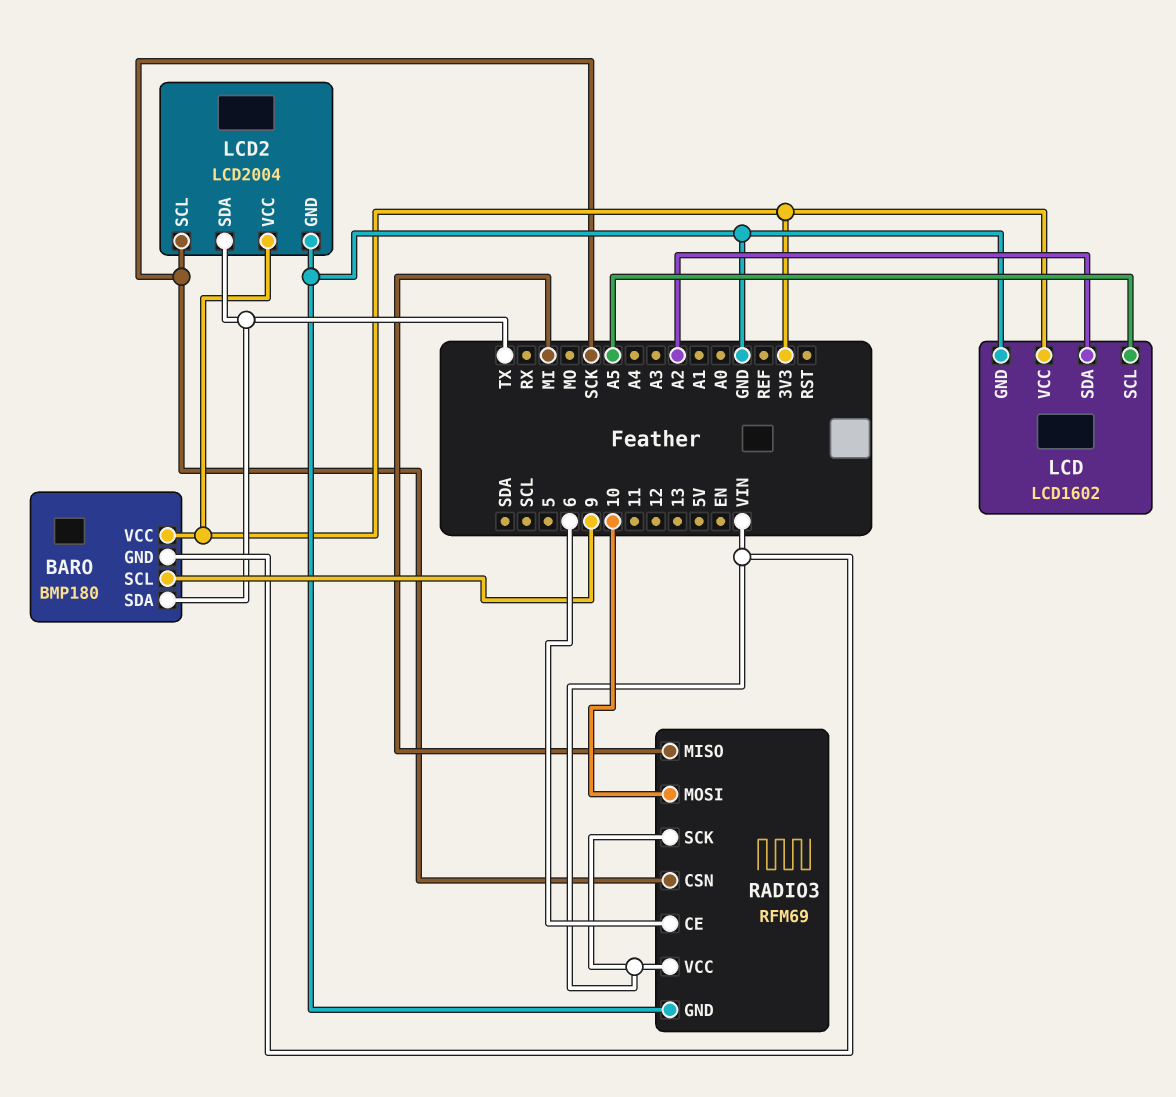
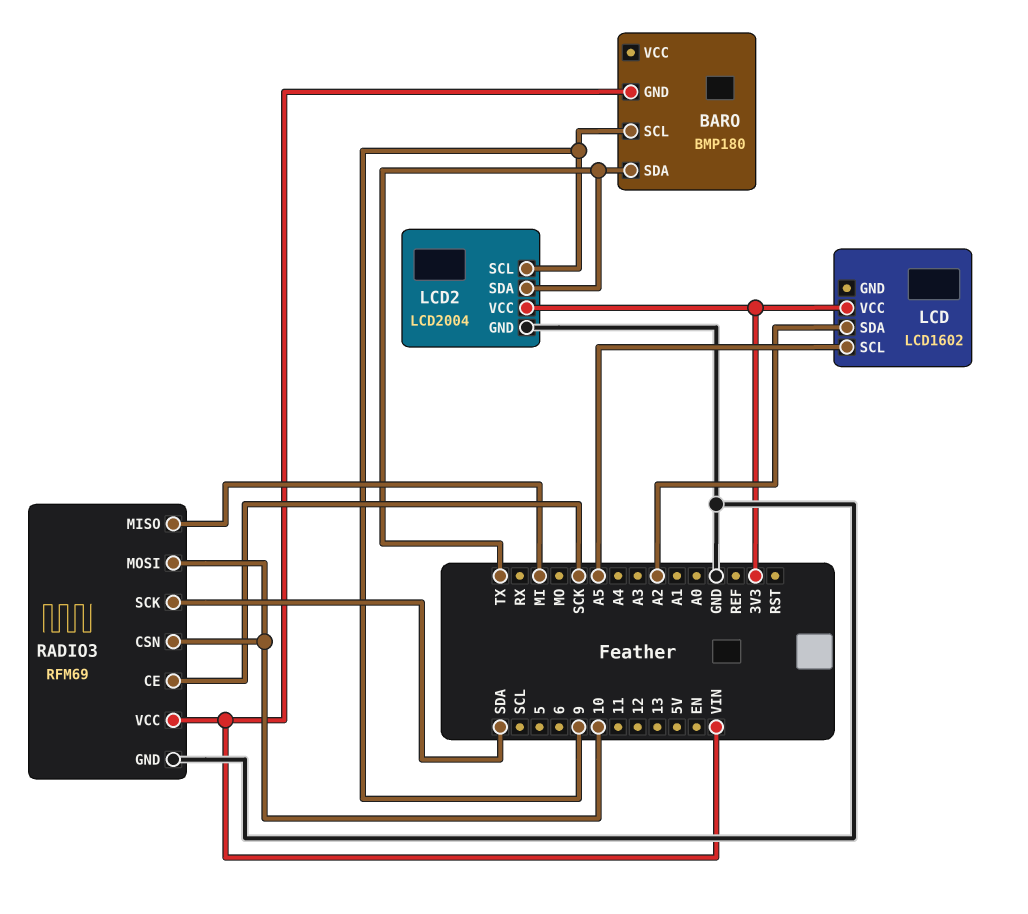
BARO pin VCC: 3V3 -> none
LCD pin GND: GND -> none
LCD2 pin SCL: SCK -> 9
RADIO3 pin CE: 6 -> SCK
RADIO3 pin CSN: SCK -> 10
RADIO3 pin SCK: VIN -> SDA

